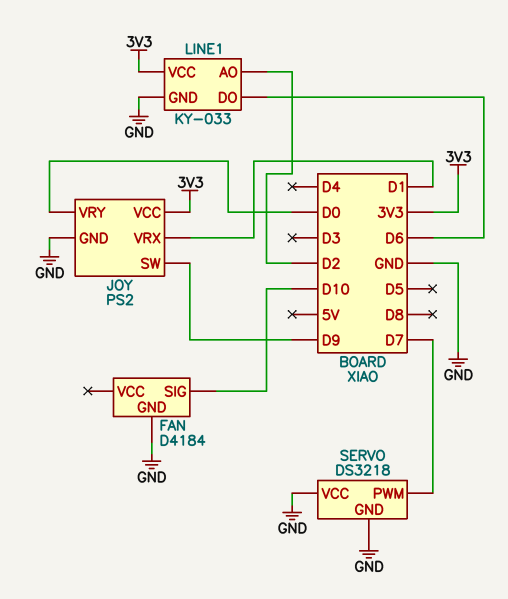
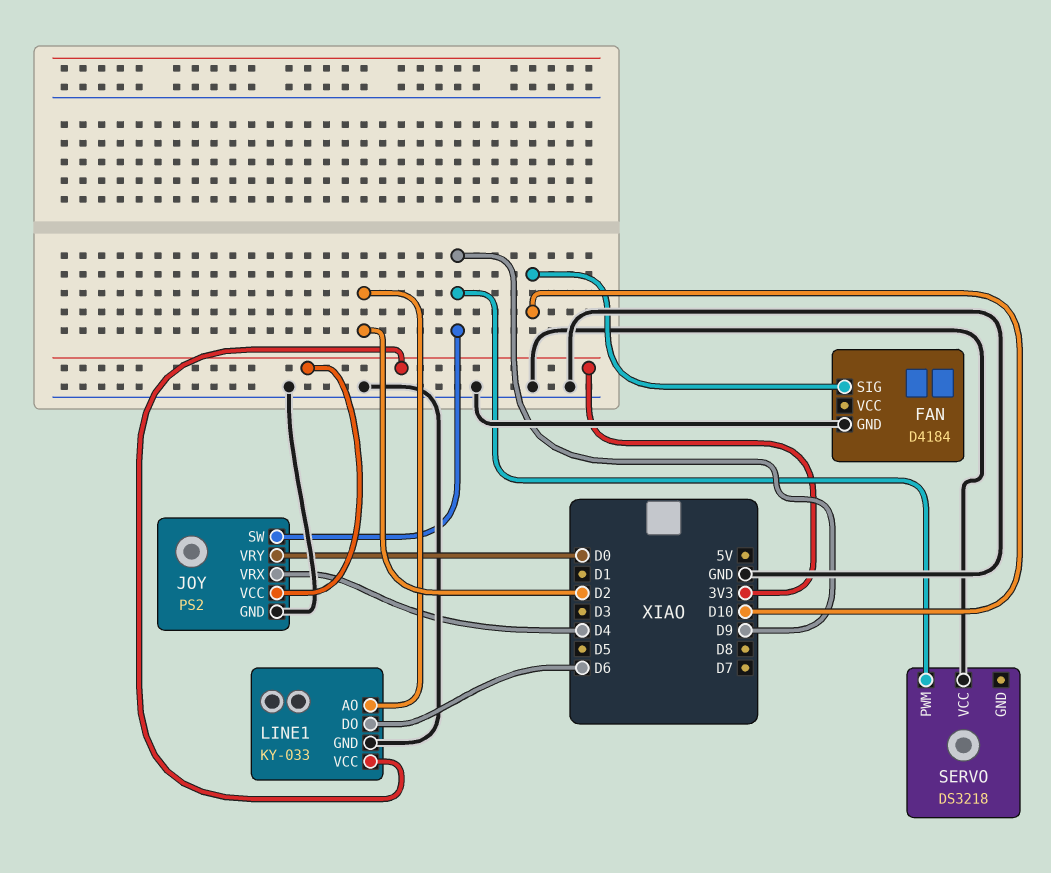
JOY pin VRX: D1 -> D4
SERVO pin GND: GND -> none
SERVO pin PWM: D7 -> D9

